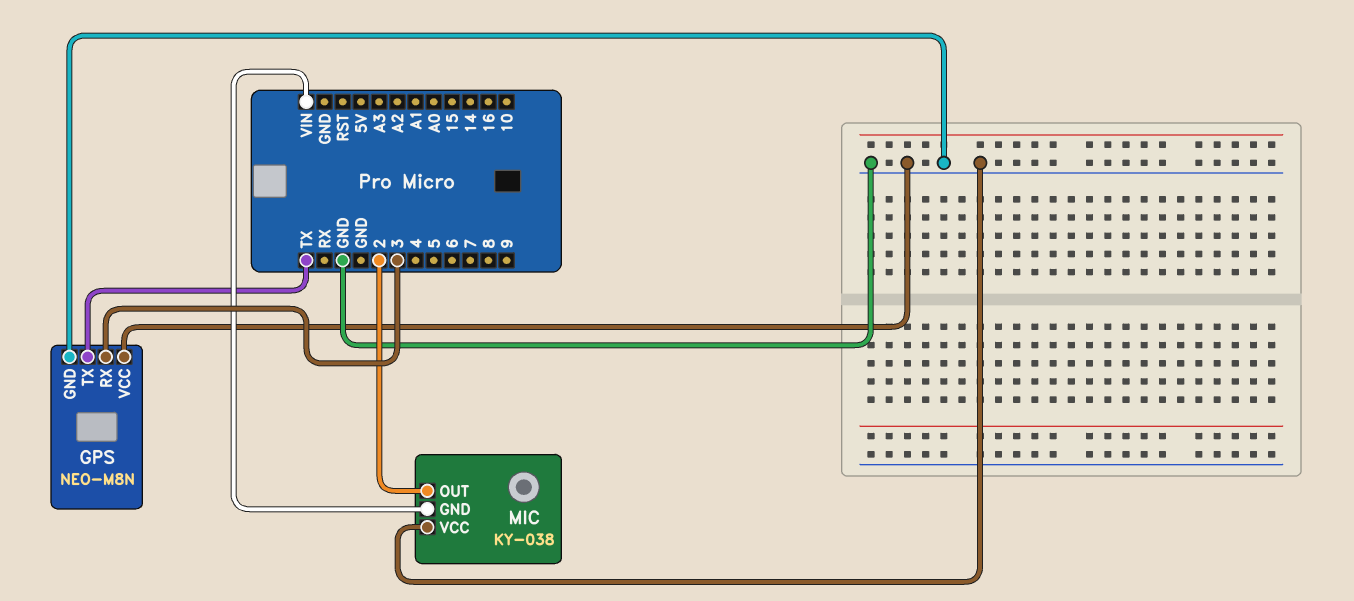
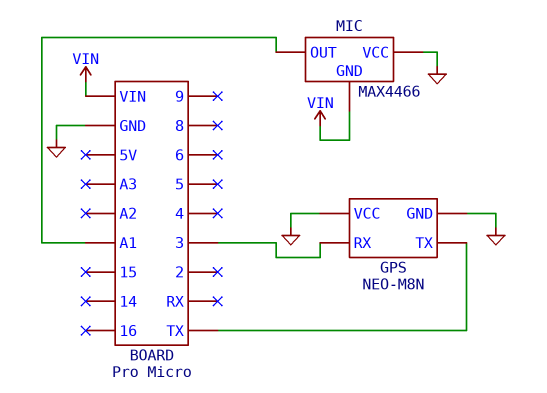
MIC: KY-038 -> MAX4466
MIC pin OUT: 2 -> A1

